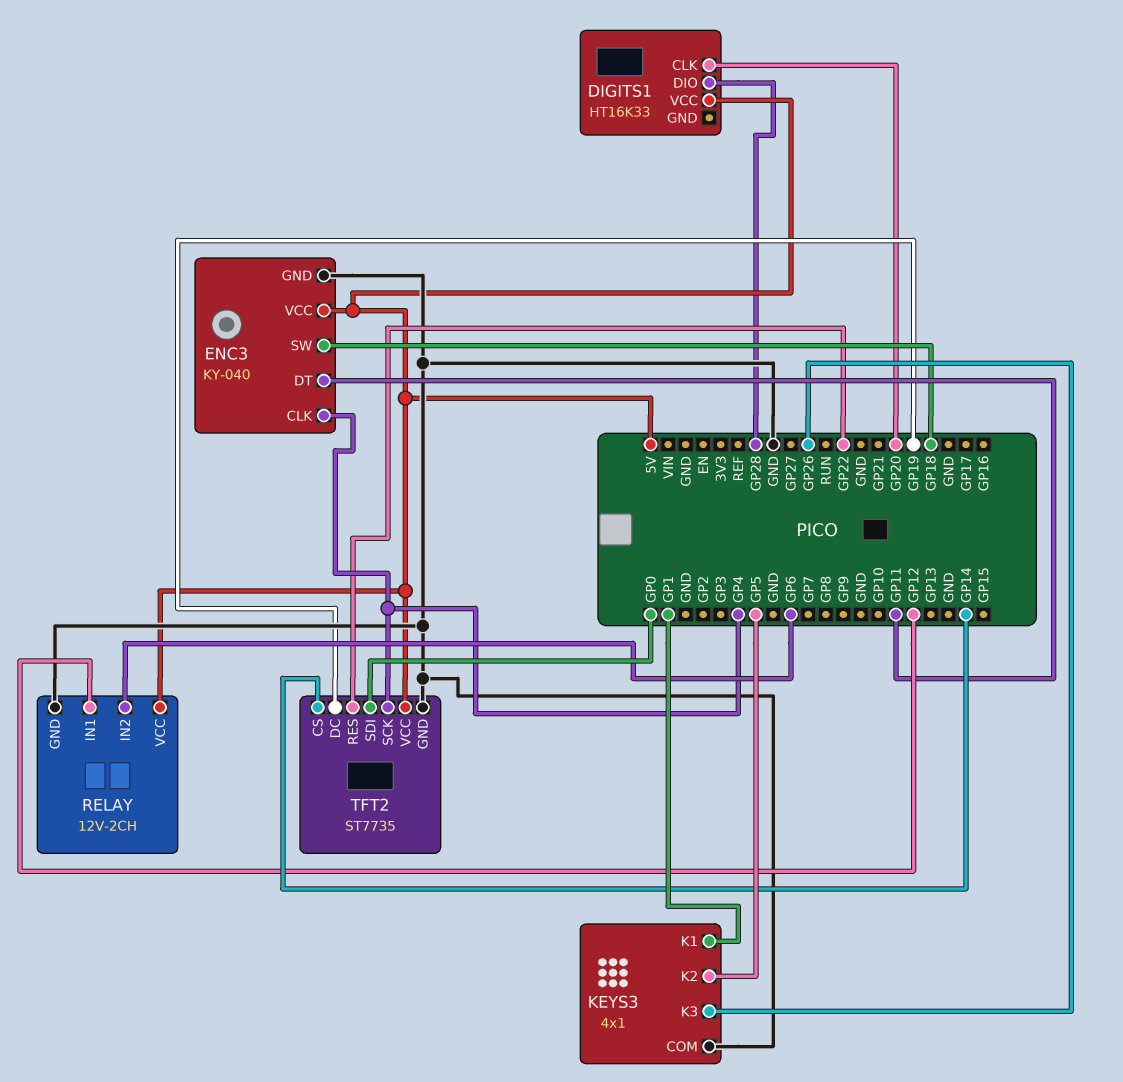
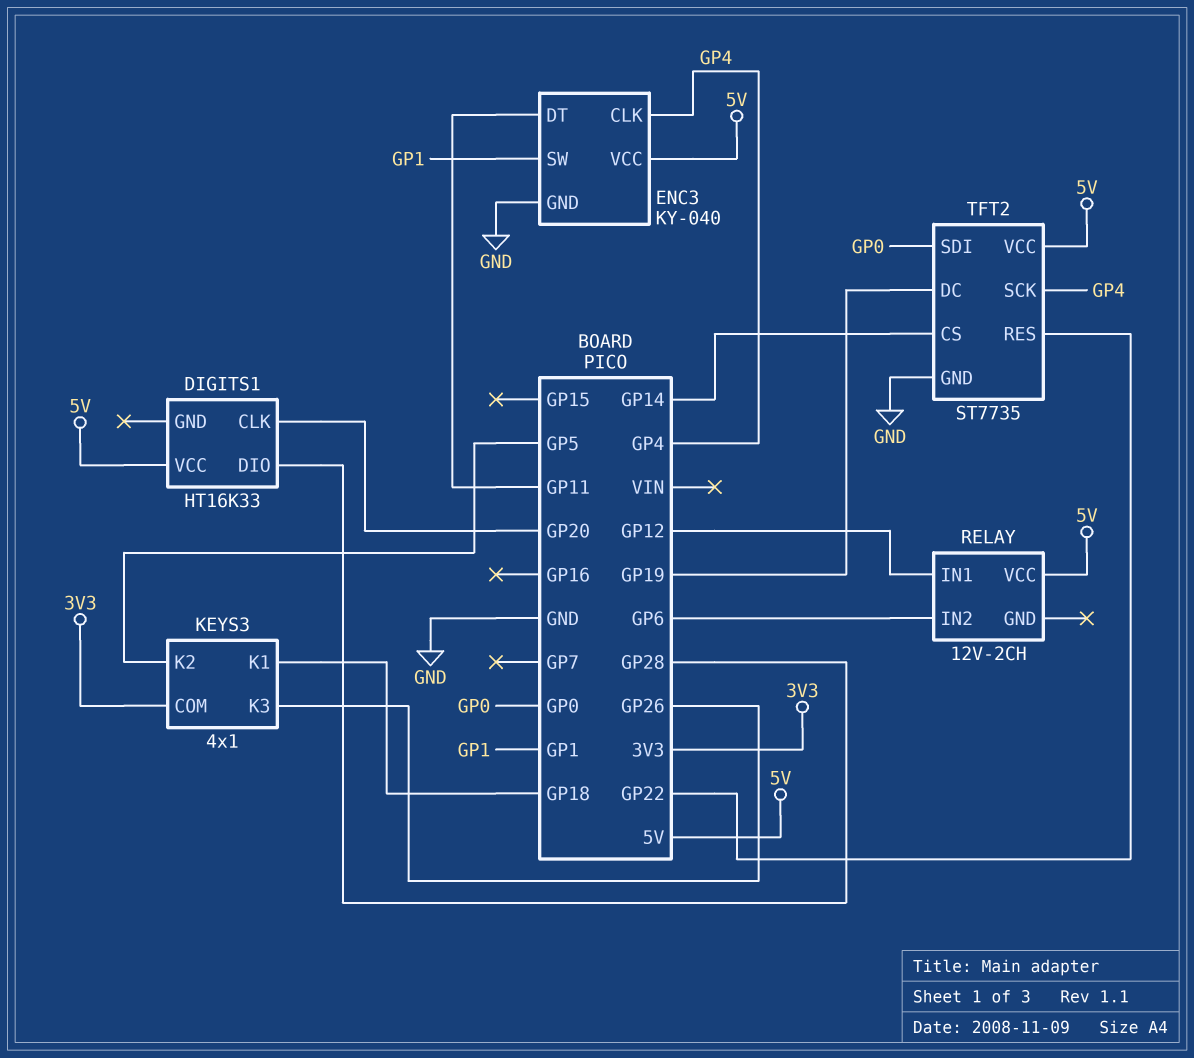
ENC3 pin SW: GP18 -> GP1
KEYS3 pin COM: GND -> 3V3
KEYS3 pin K1: GP1 -> GP18
RELAY pin GND: GND -> none

